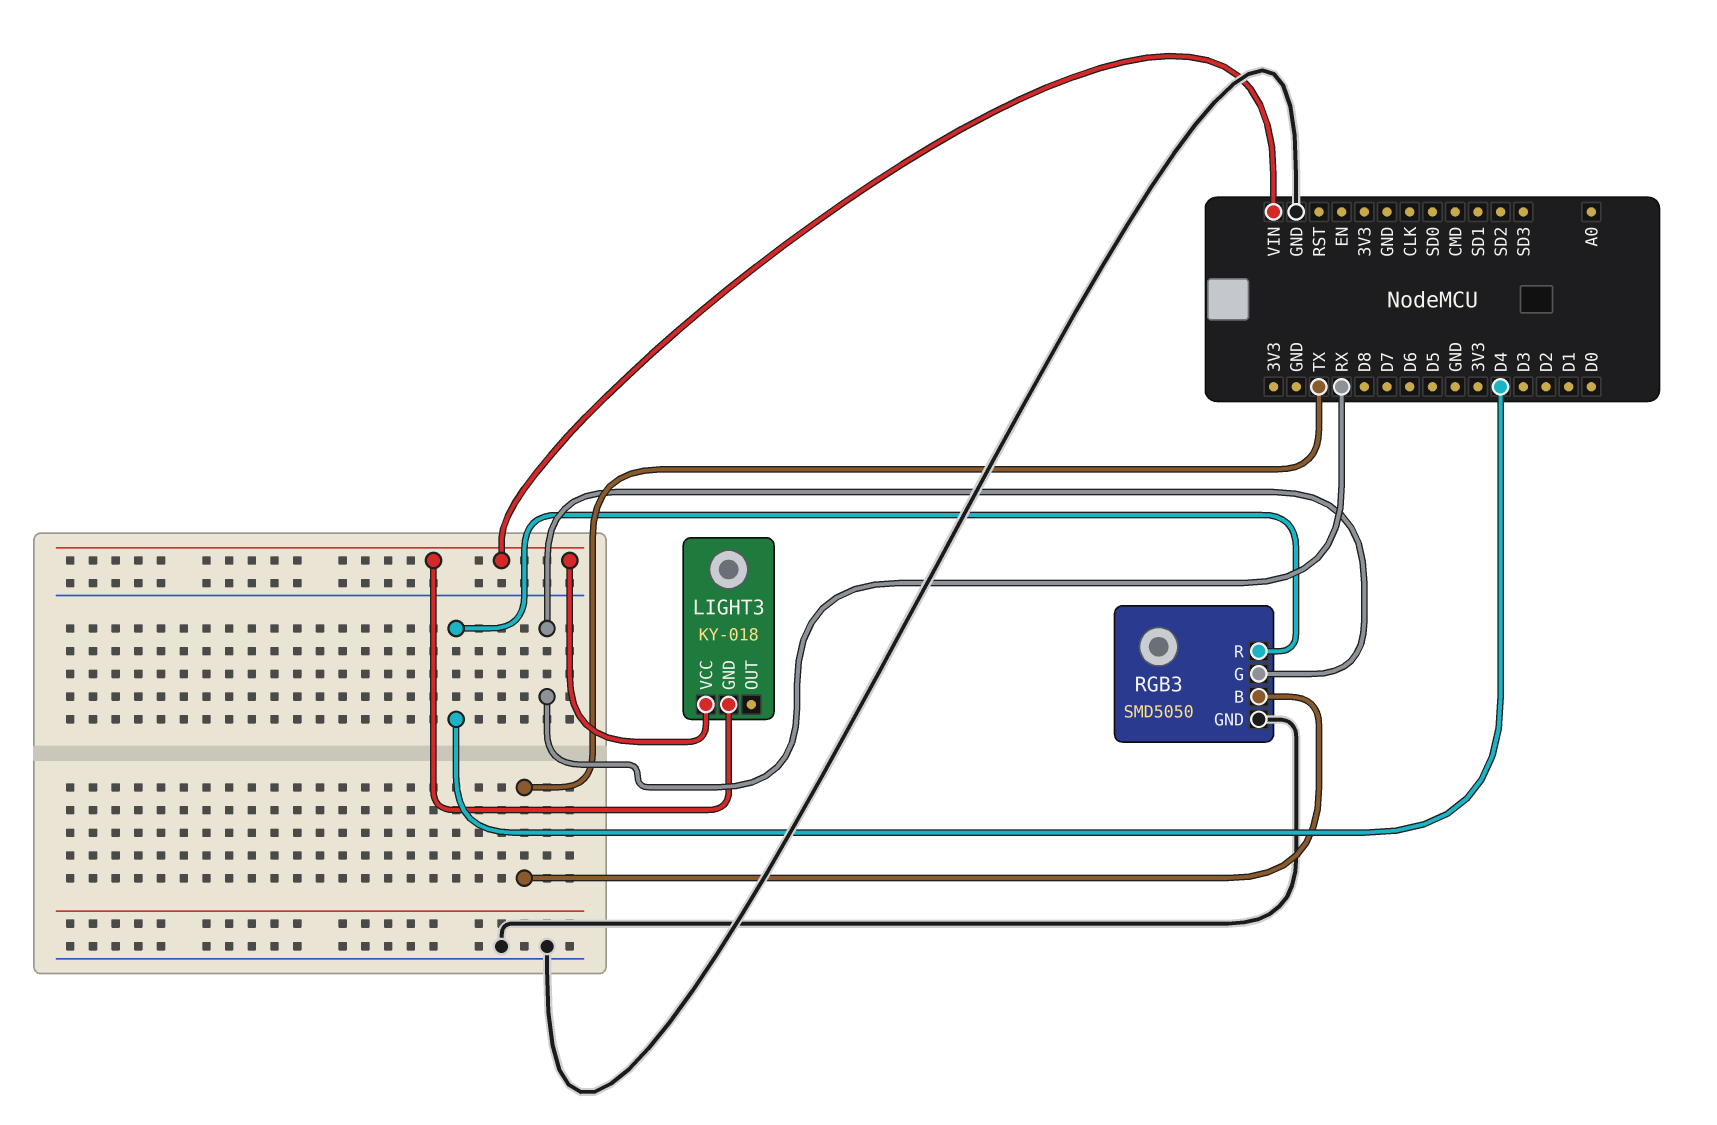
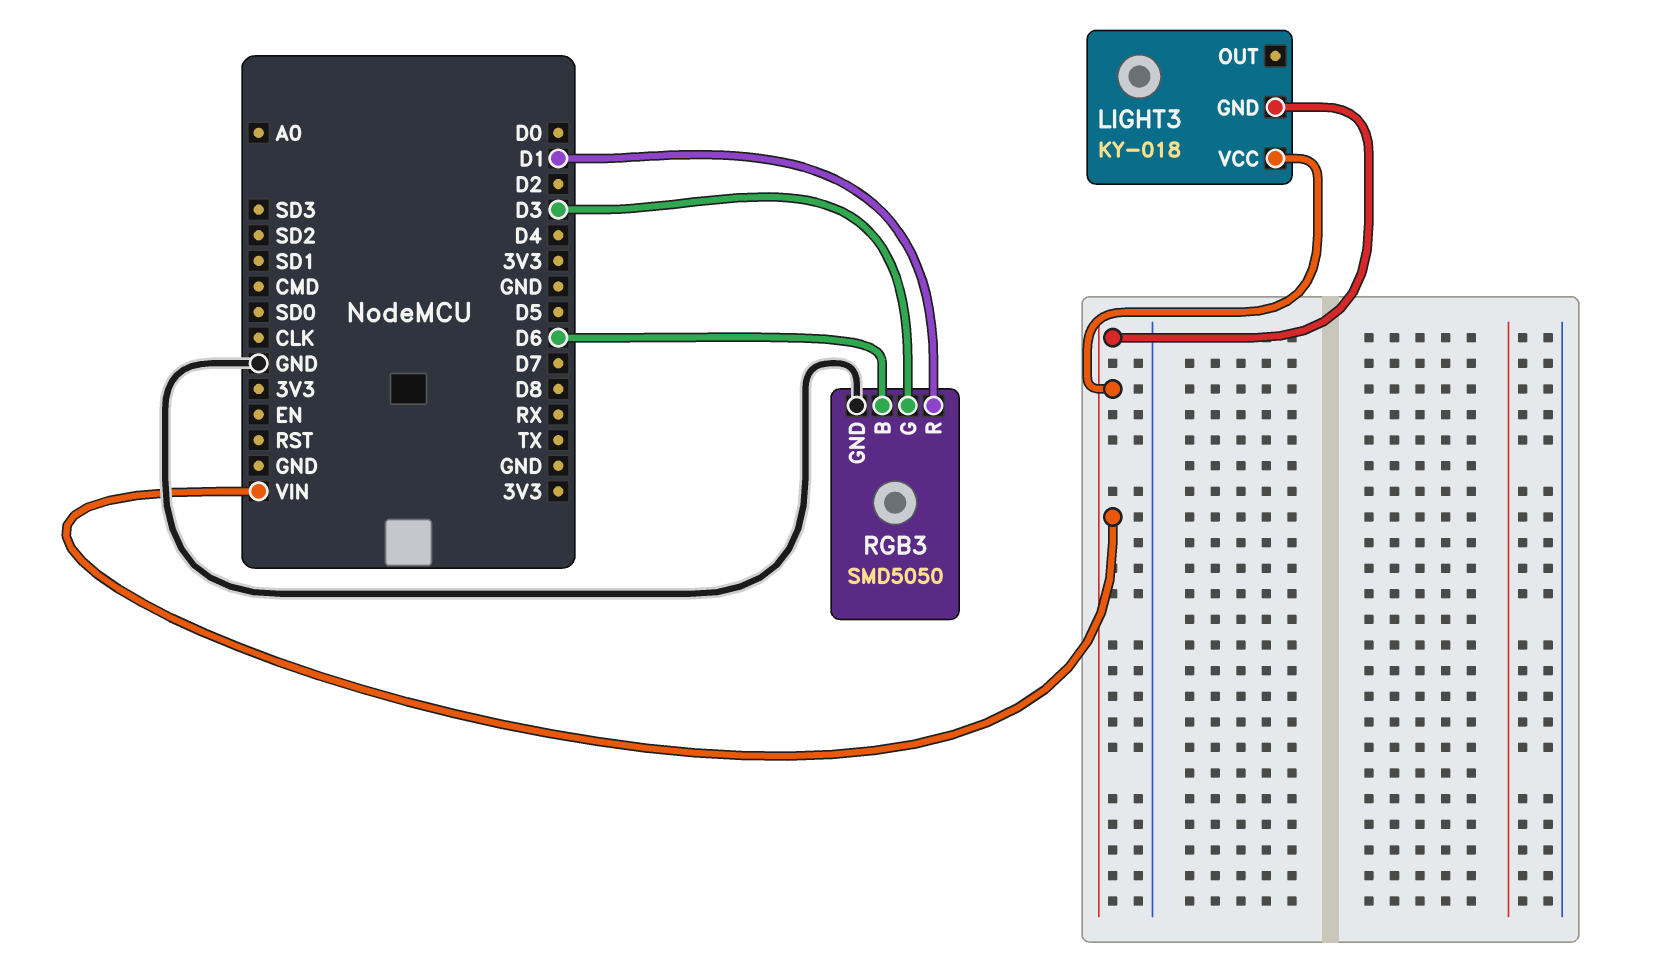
RGB3 pin B: TX -> D6
RGB3 pin G: RX -> D3
RGB3 pin R: D4 -> D1

